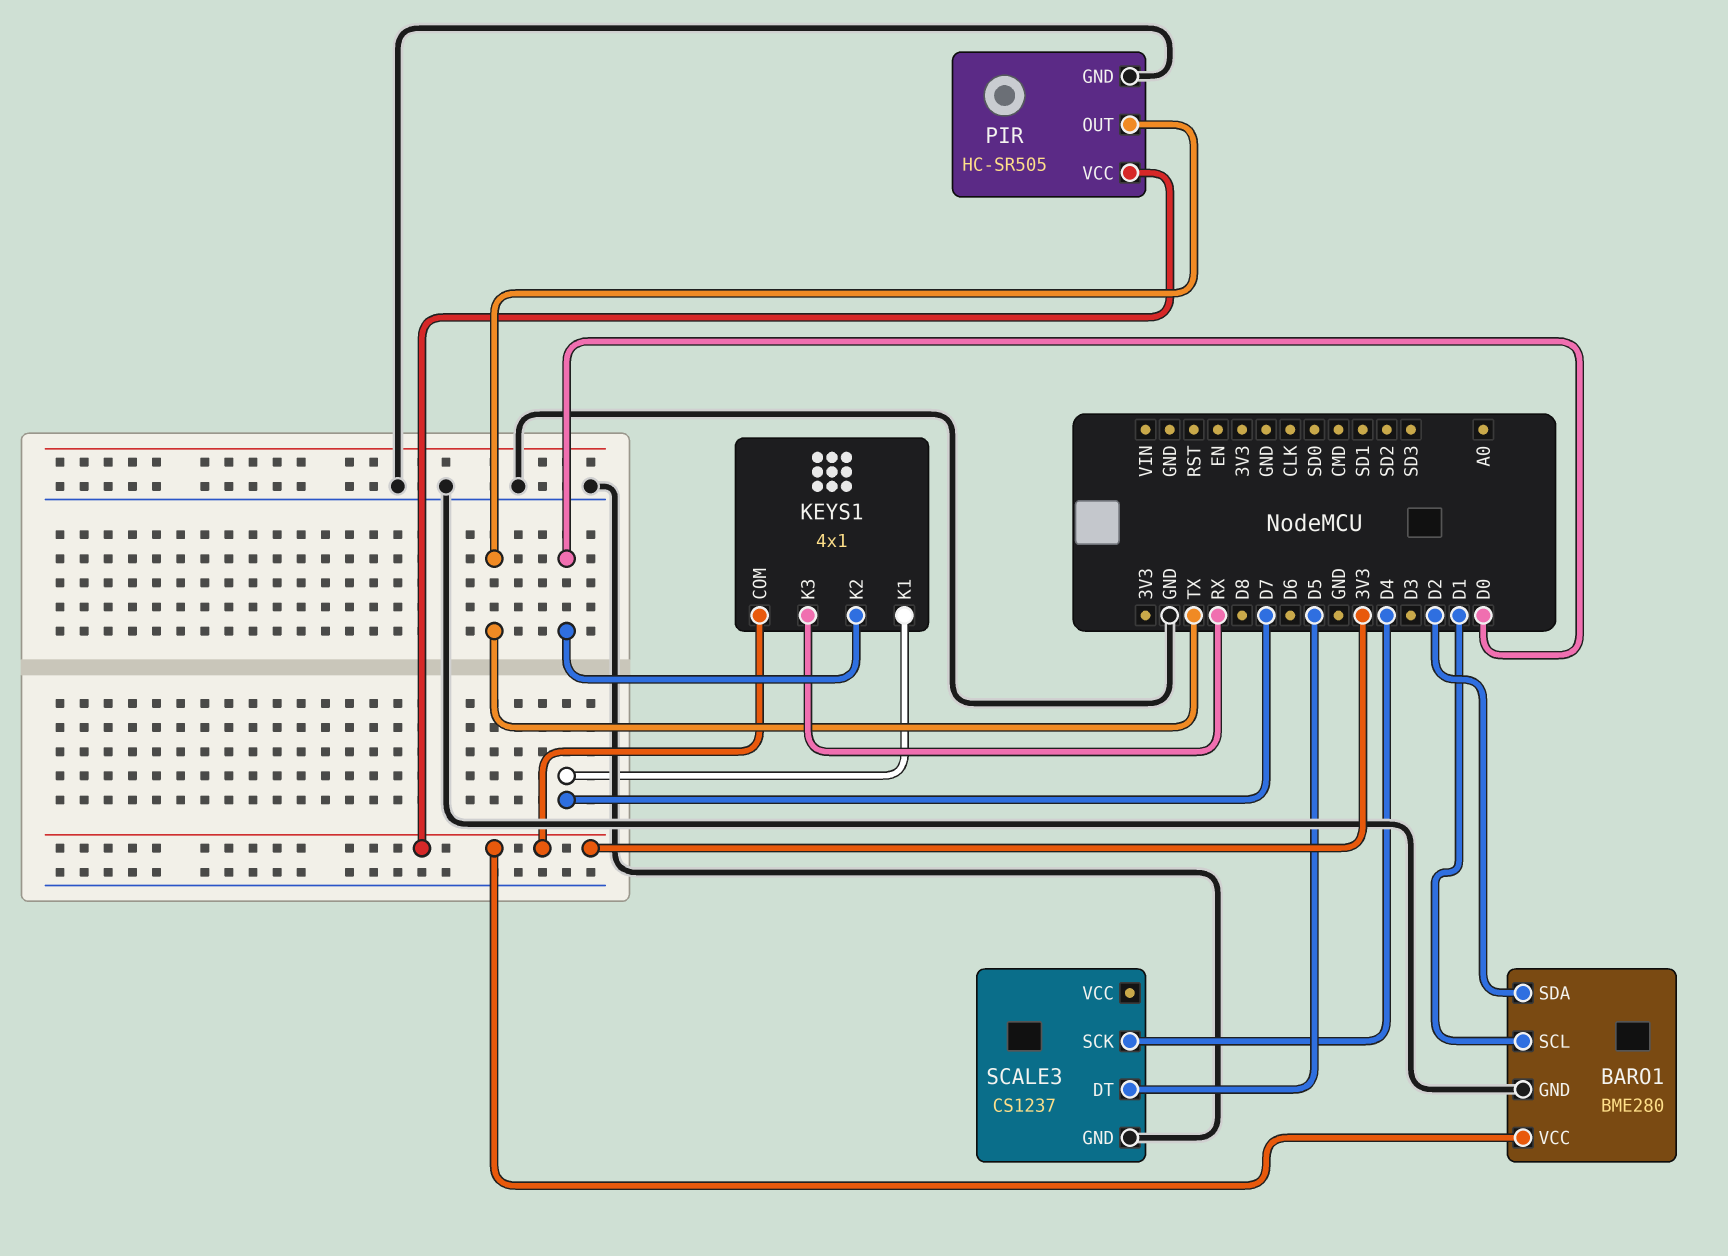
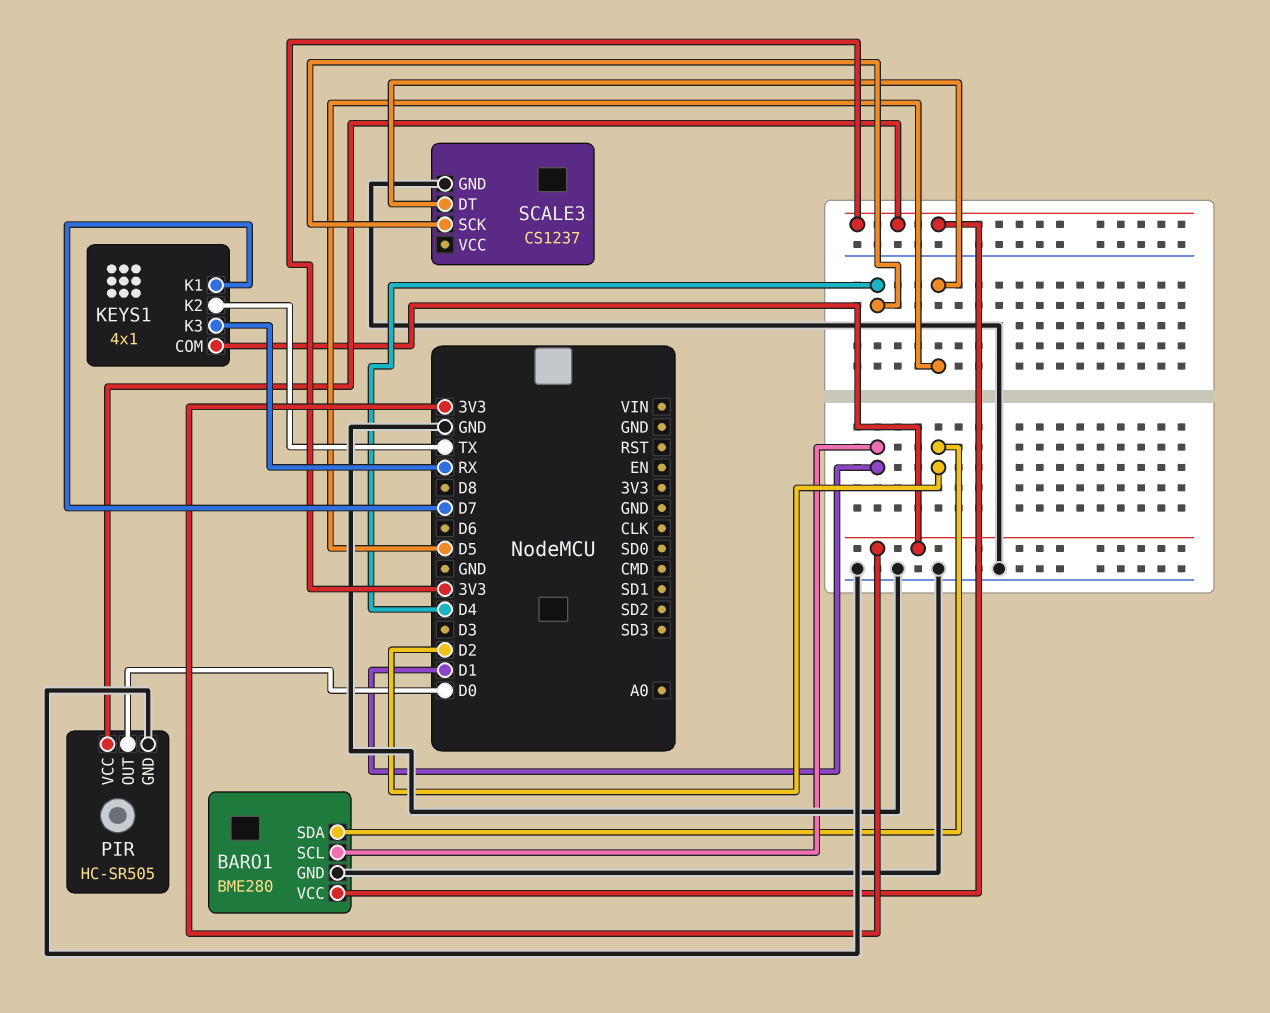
KEYS1 pin K2: D0 -> TX
PIR pin OUT: TX -> D0

